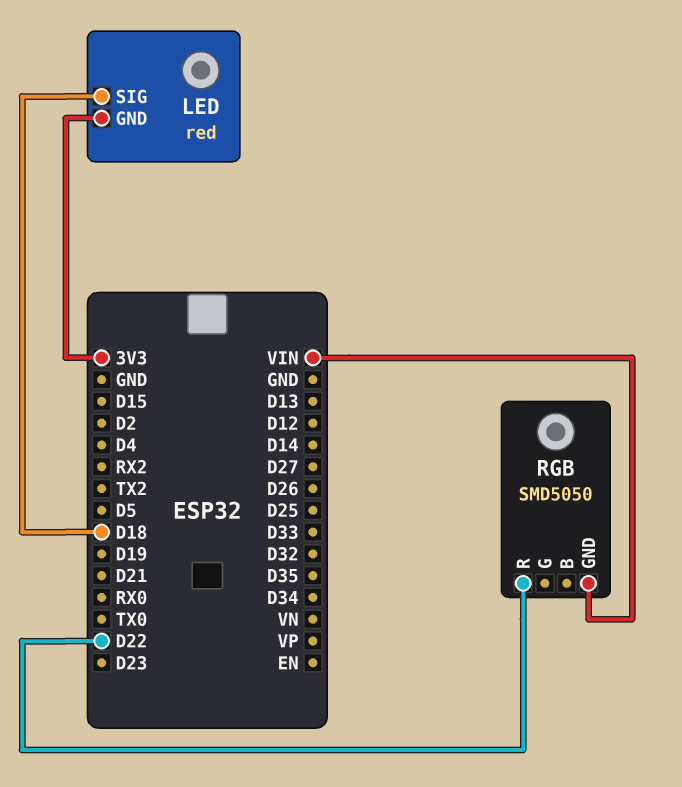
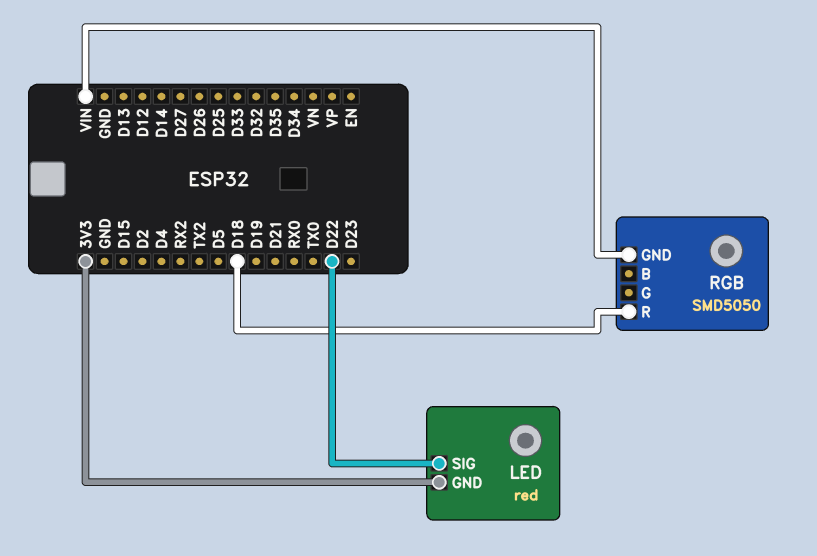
LED pin SIG: D18 -> D22
RGB pin R: D22 -> D18

